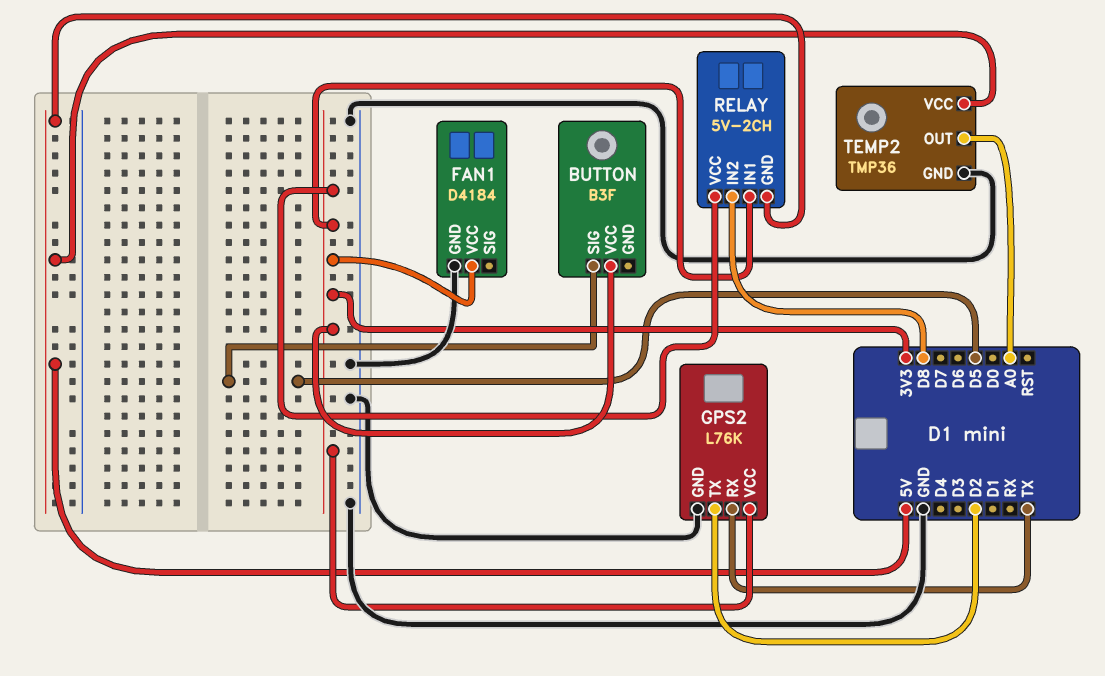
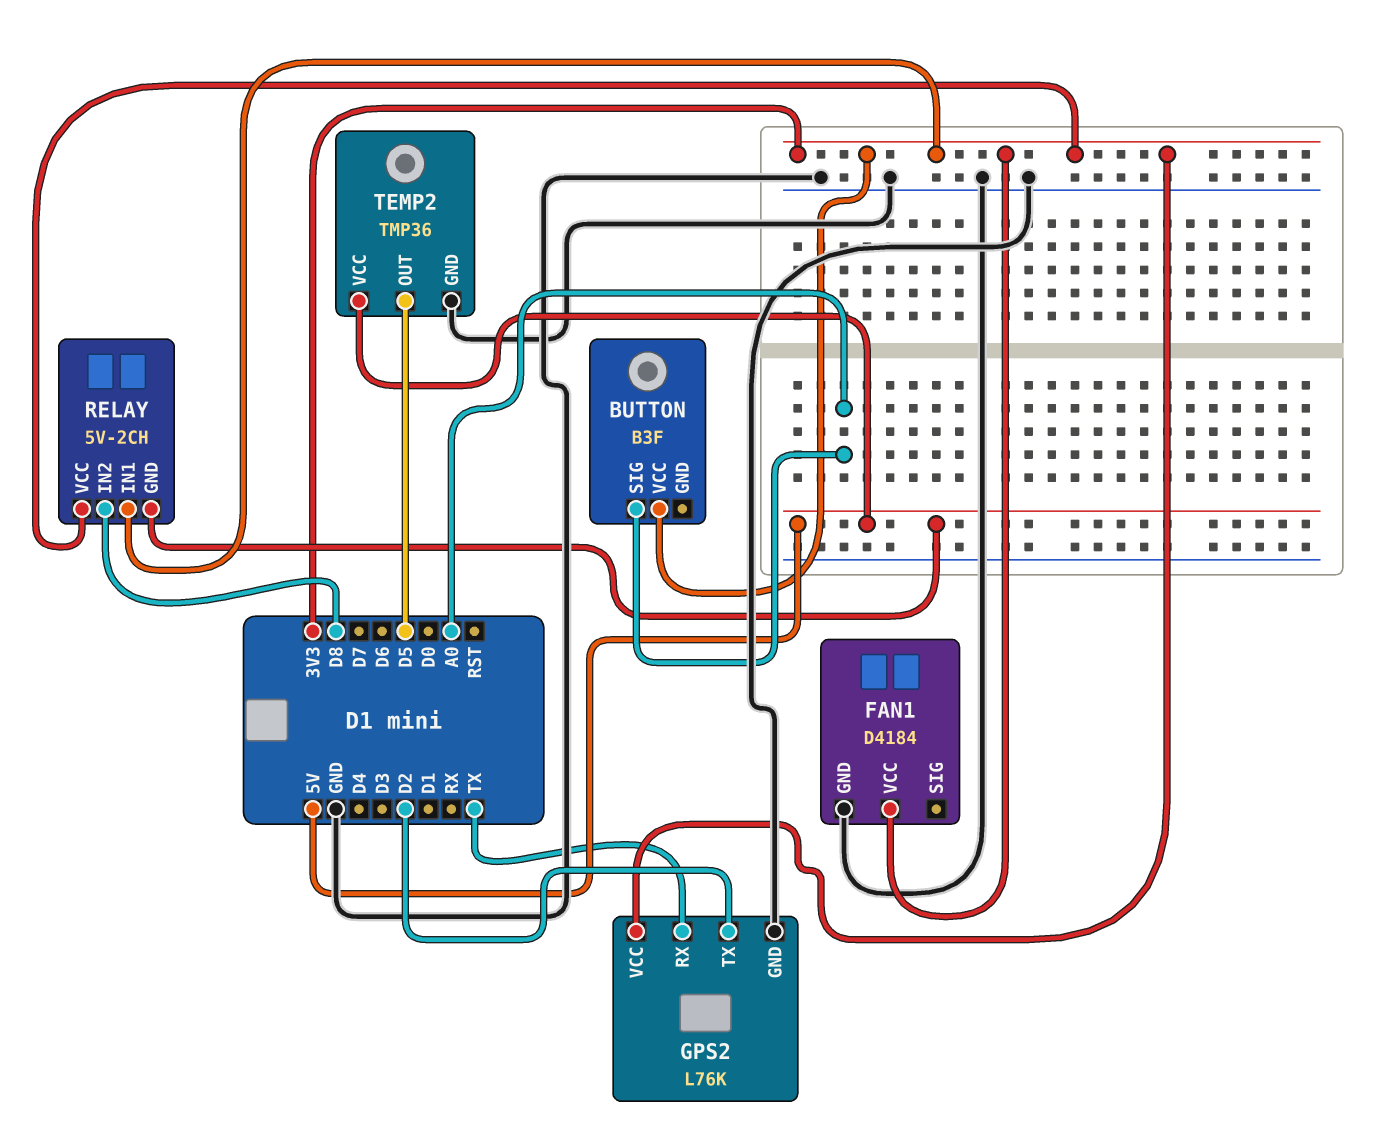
BUTTON pin SIG: D5 -> A0
TEMP2 pin OUT: A0 -> D5

